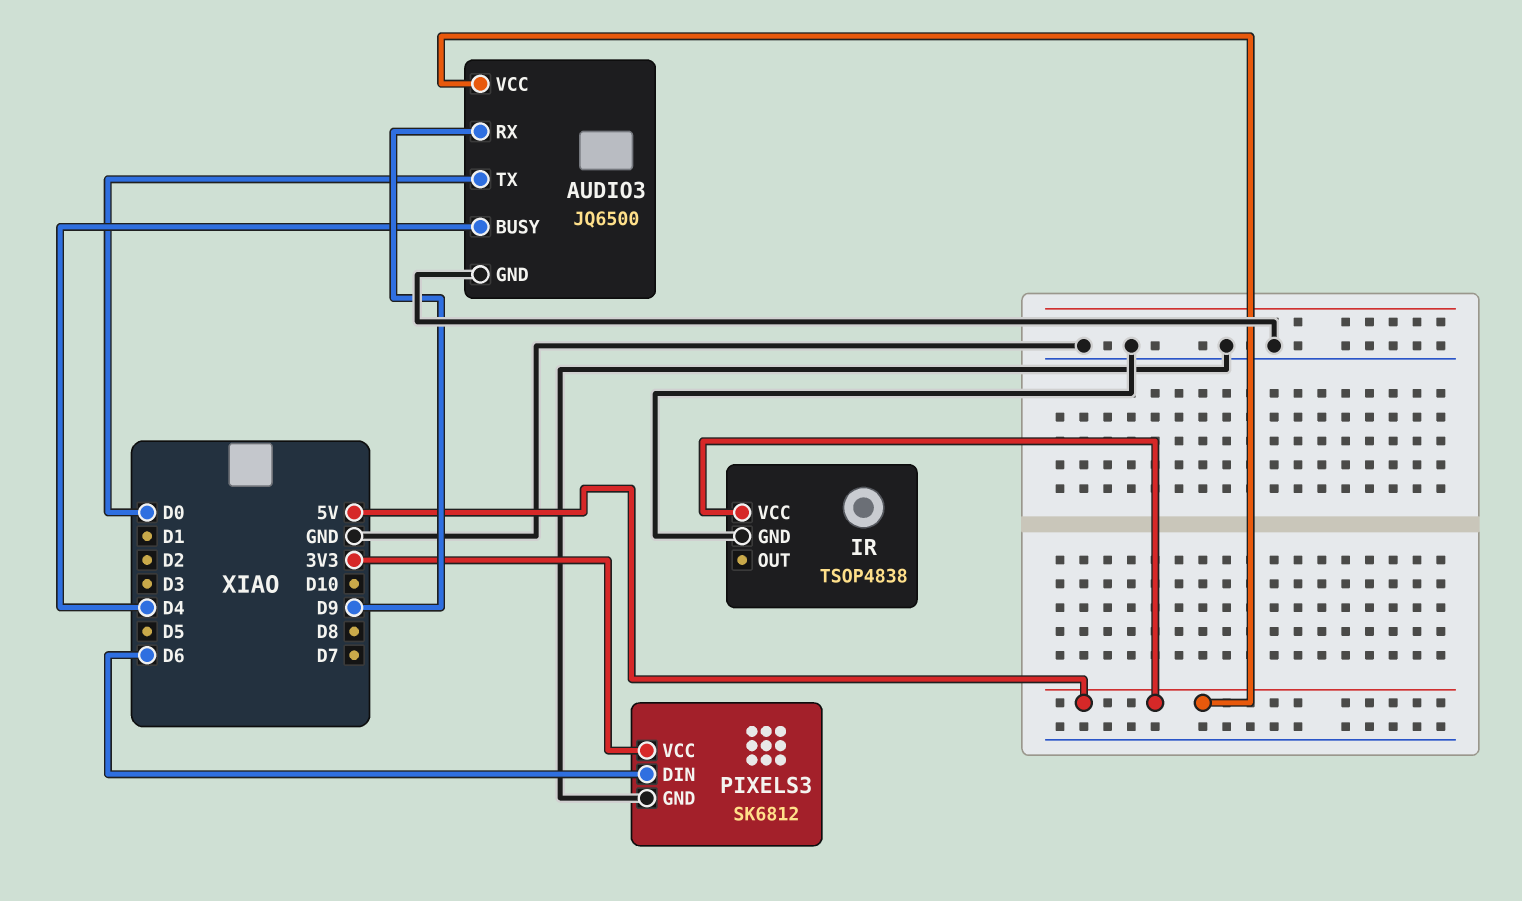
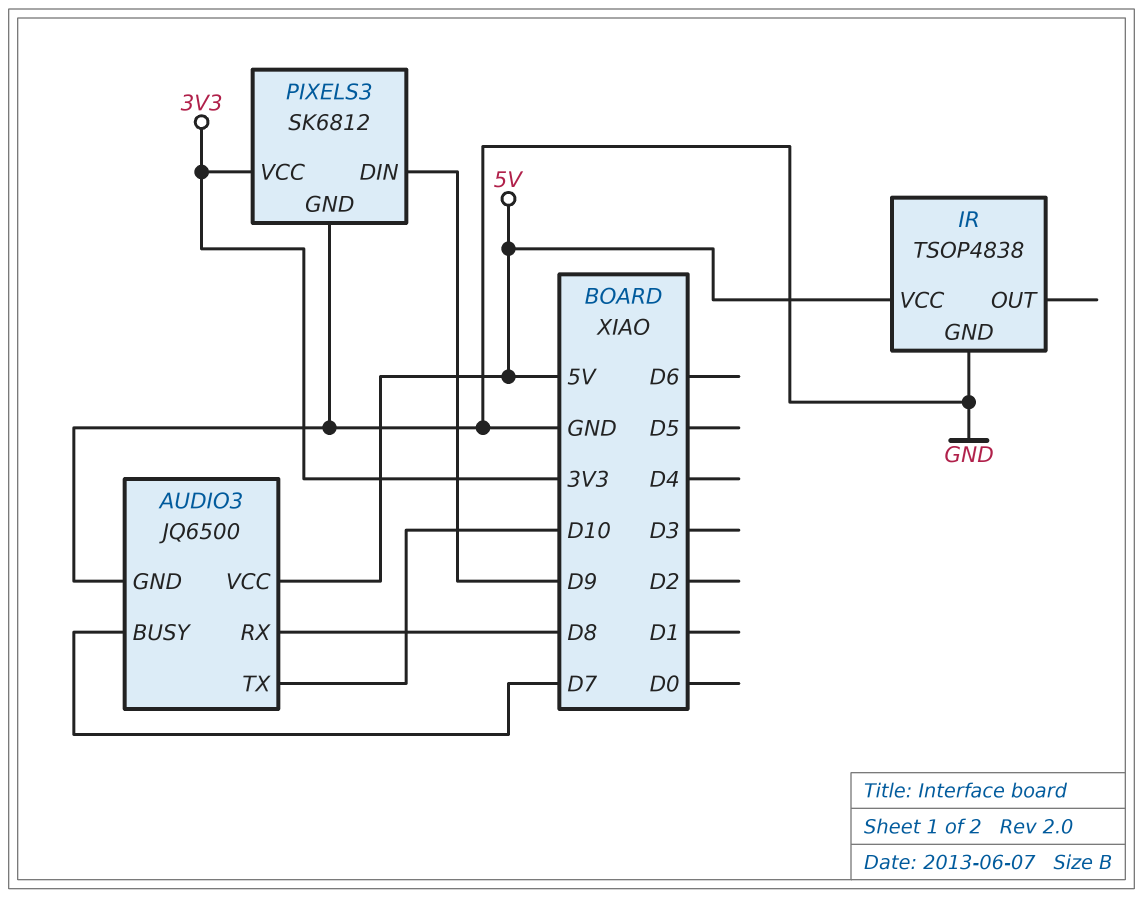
AUDIO3 pin BUSY: D4 -> D7
AUDIO3 pin RX: D9 -> D8
AUDIO3 pin TX: D0 -> D10
PIXELS3 pin DIN: D6 -> D9

